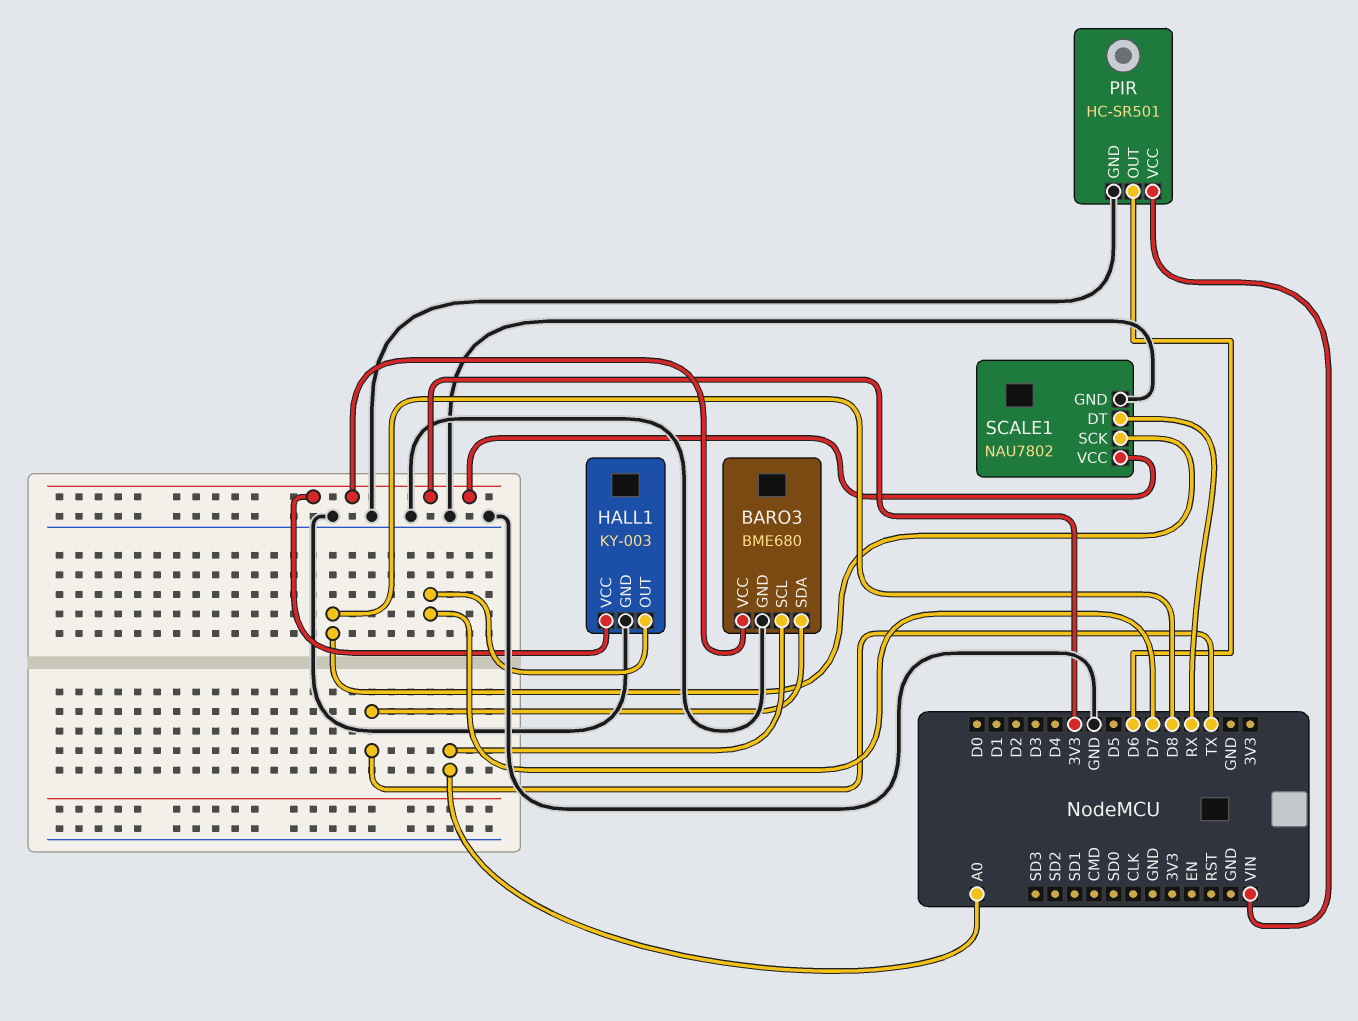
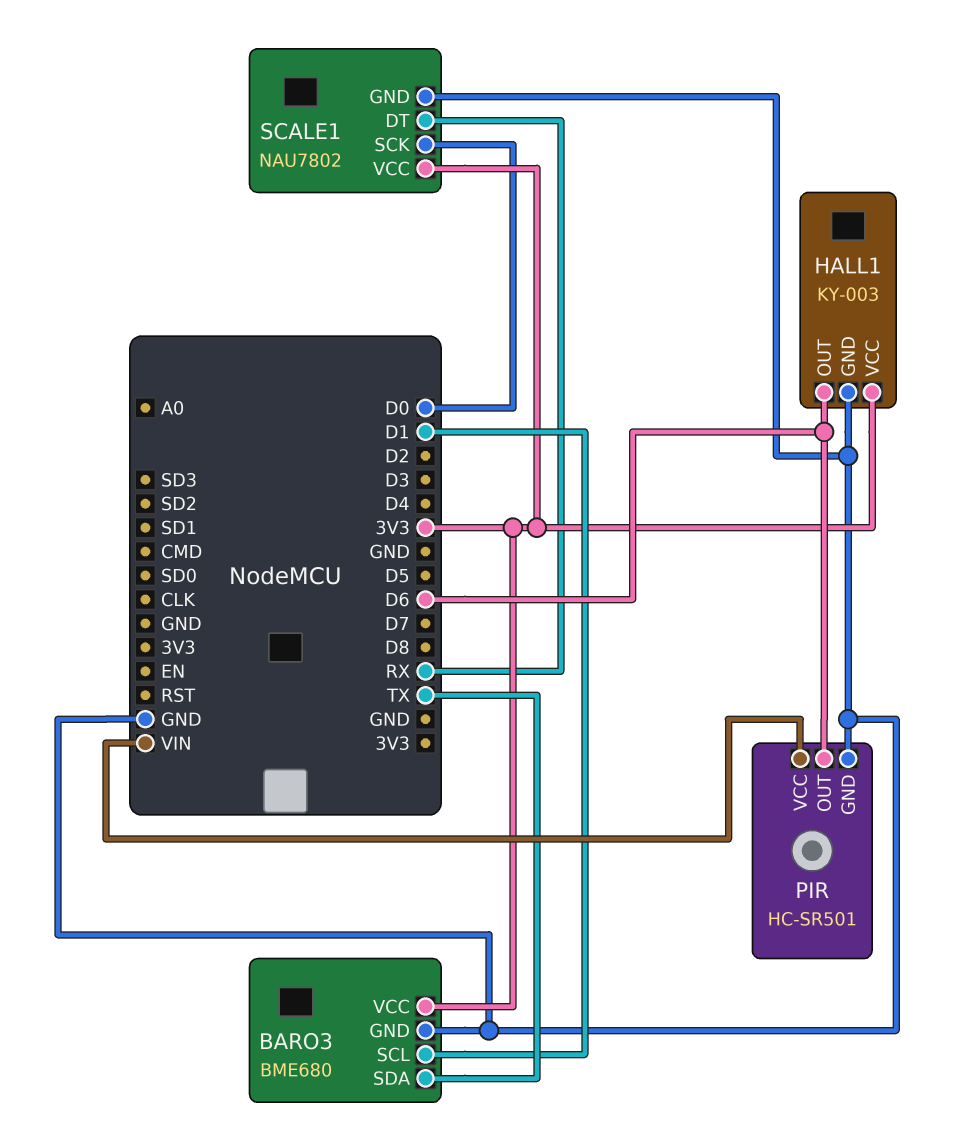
BARO3 pin SCL: A0 -> D1
HALL1 pin OUT: D7 -> D6
SCALE1 pin SCK: D8 -> D0

